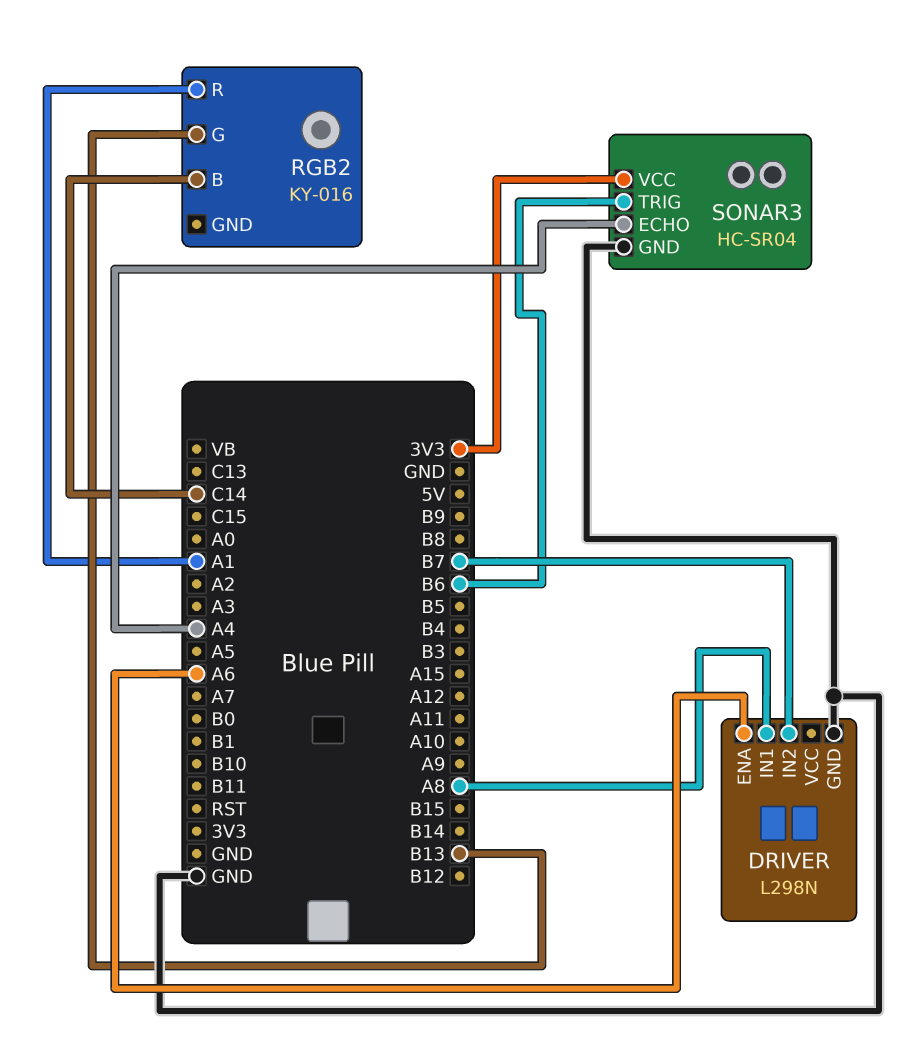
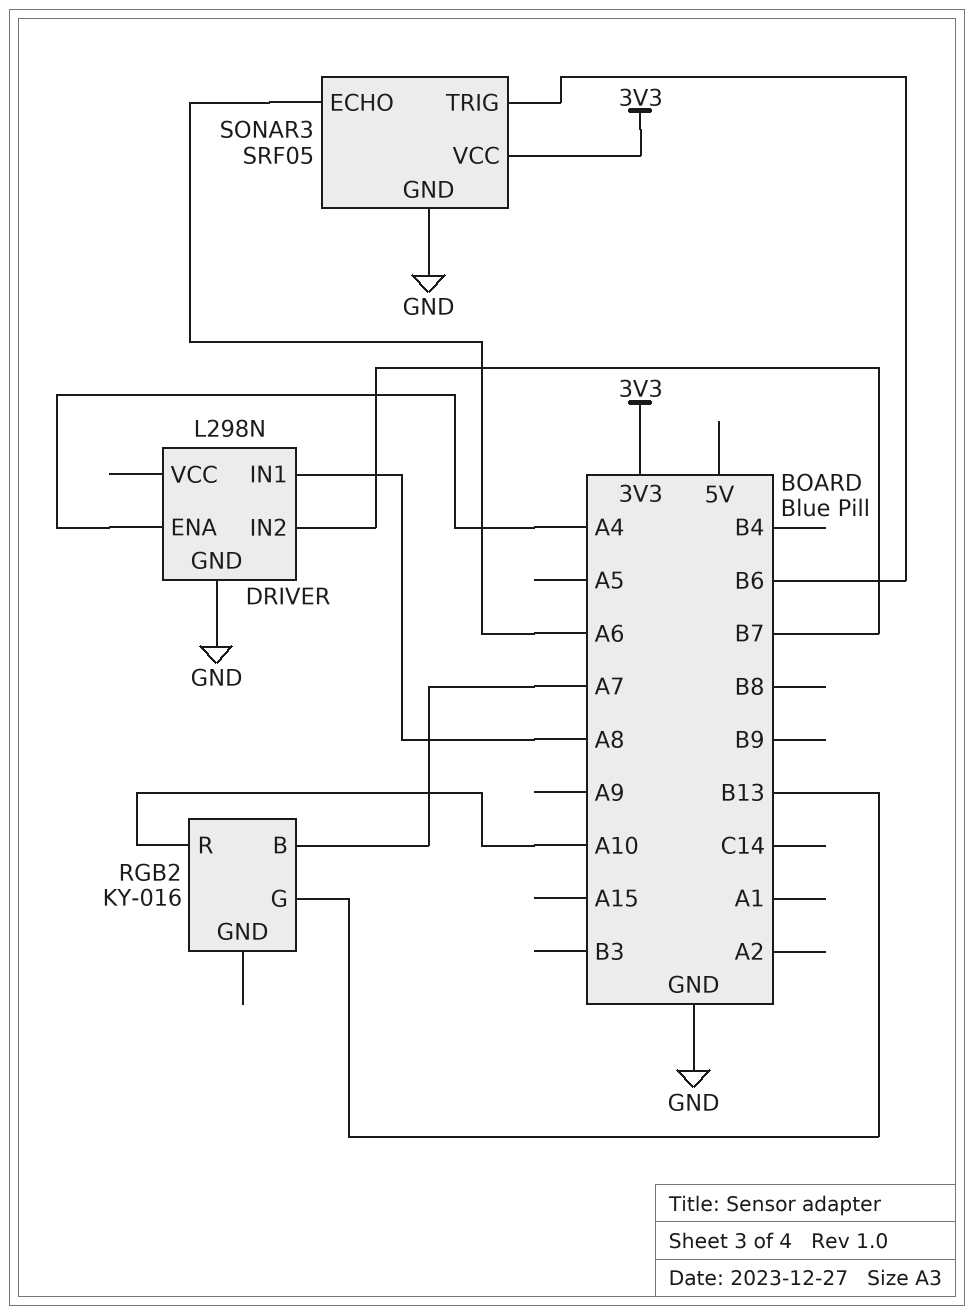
DRIVER pin ENA: A6 -> A4
RGB2 pin B: C14 -> A7
RGB2 pin R: A1 -> A10
SONAR3: HC-SR04 -> SRF05
SONAR3 pin ECHO: A4 -> A6

